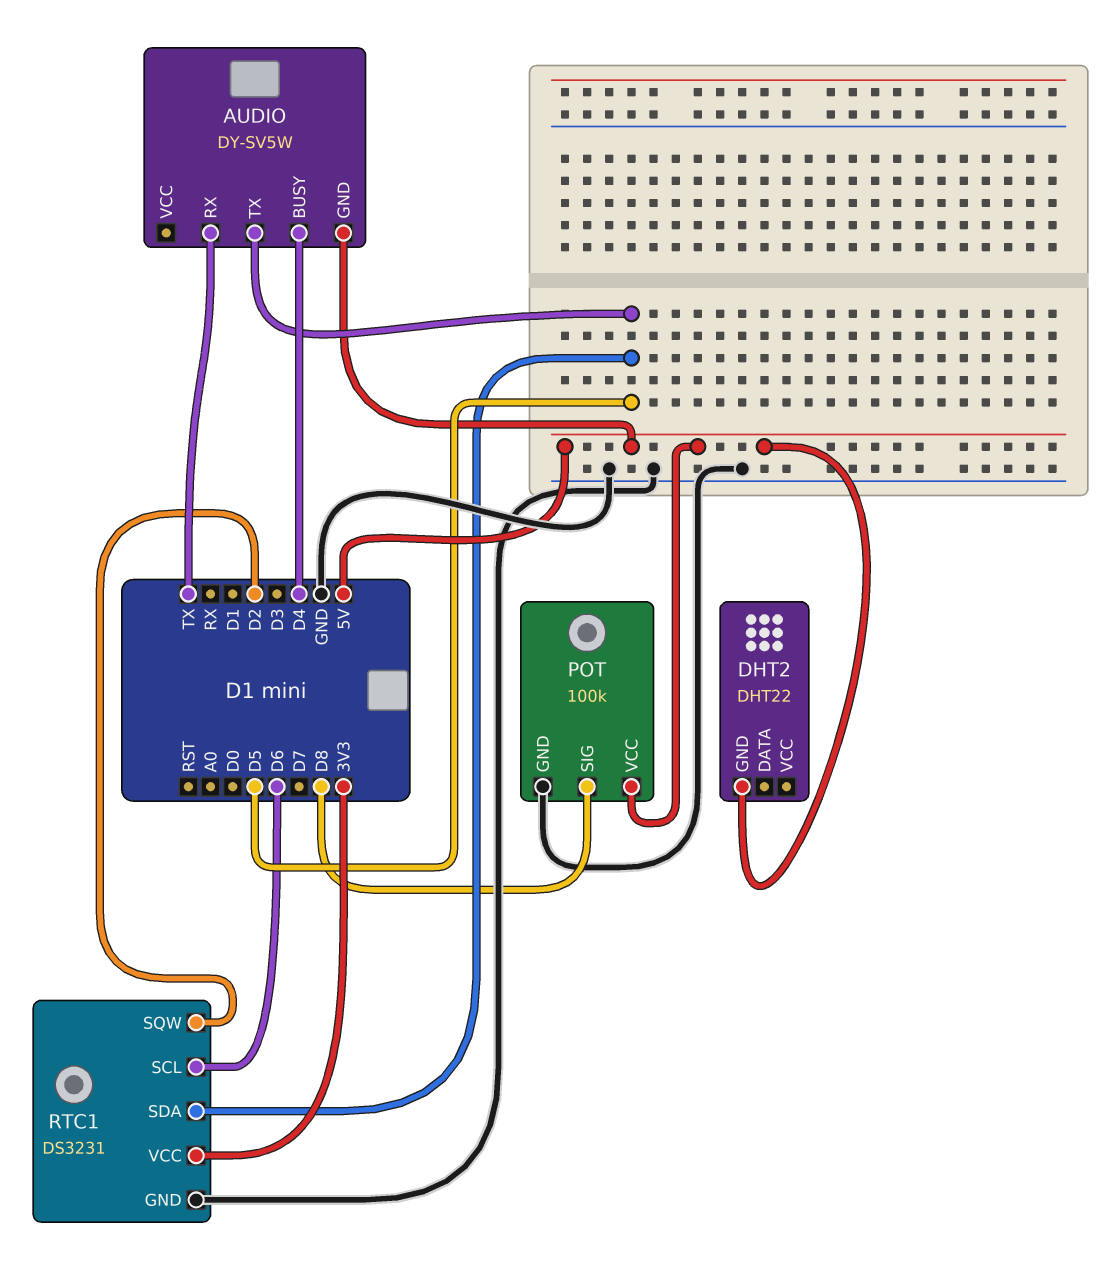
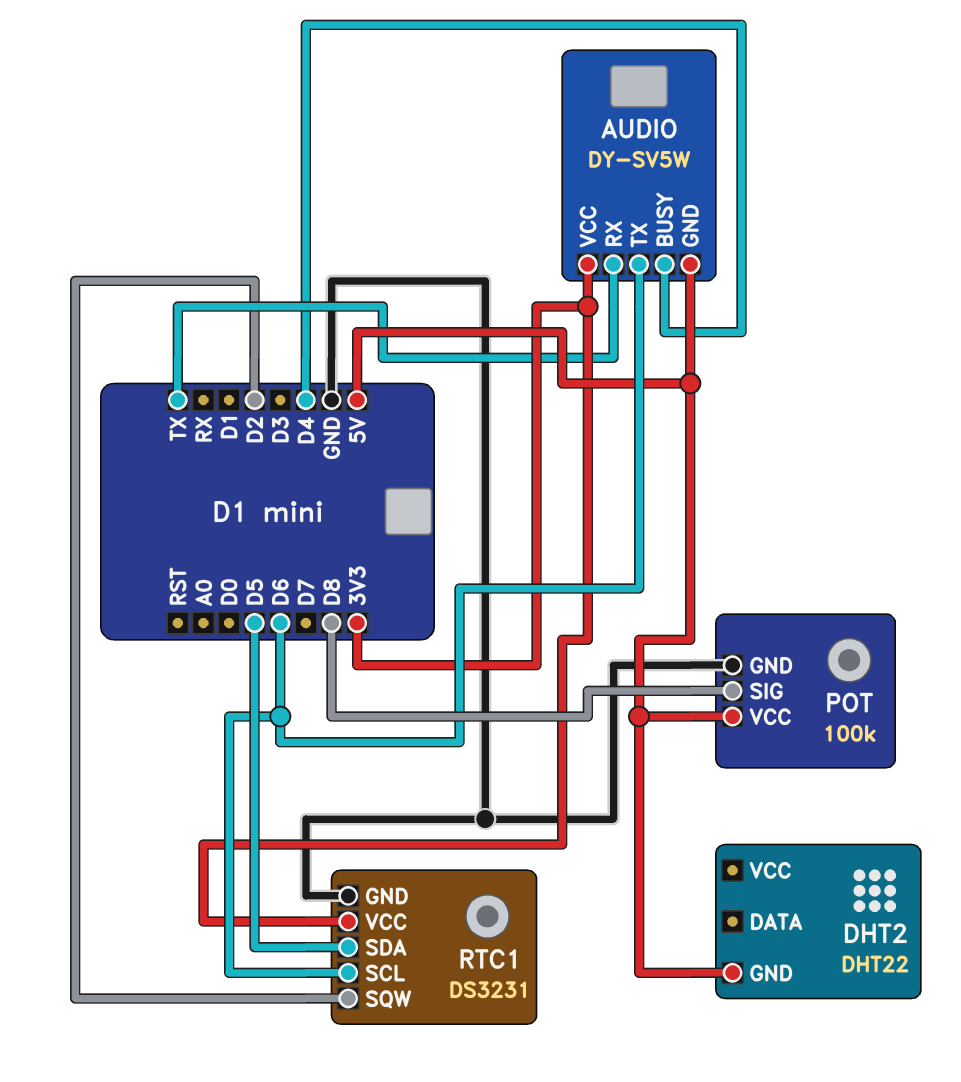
AUDIO pin TX: D5 -> D6
AUDIO pin VCC: none -> 3V3

